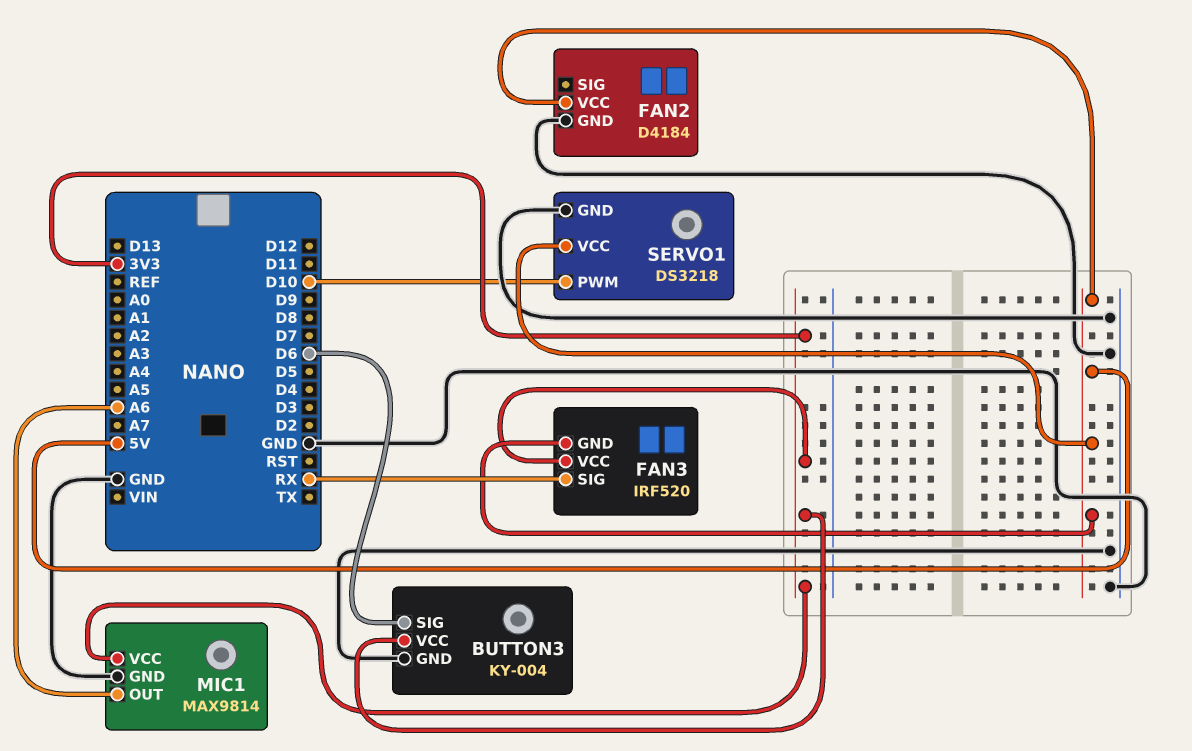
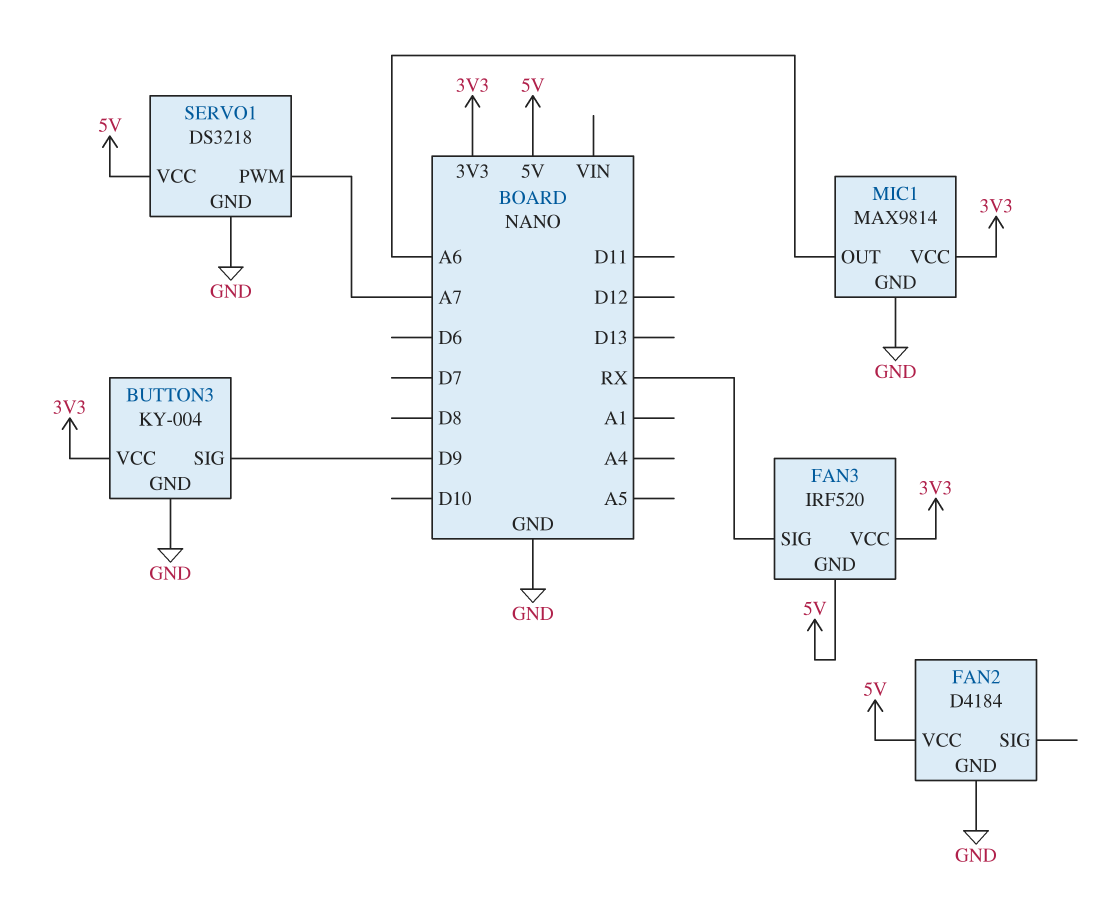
BUTTON3 pin SIG: D6 -> D9
SERVO1 pin PWM: D10 -> A7

